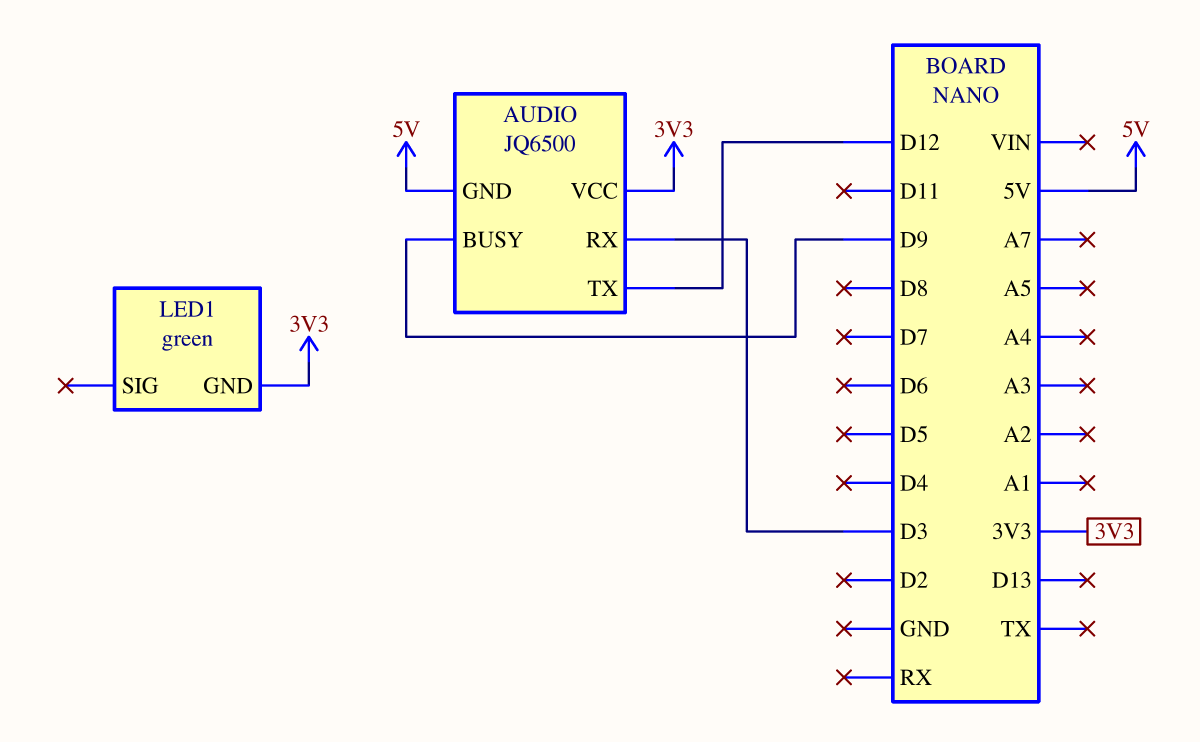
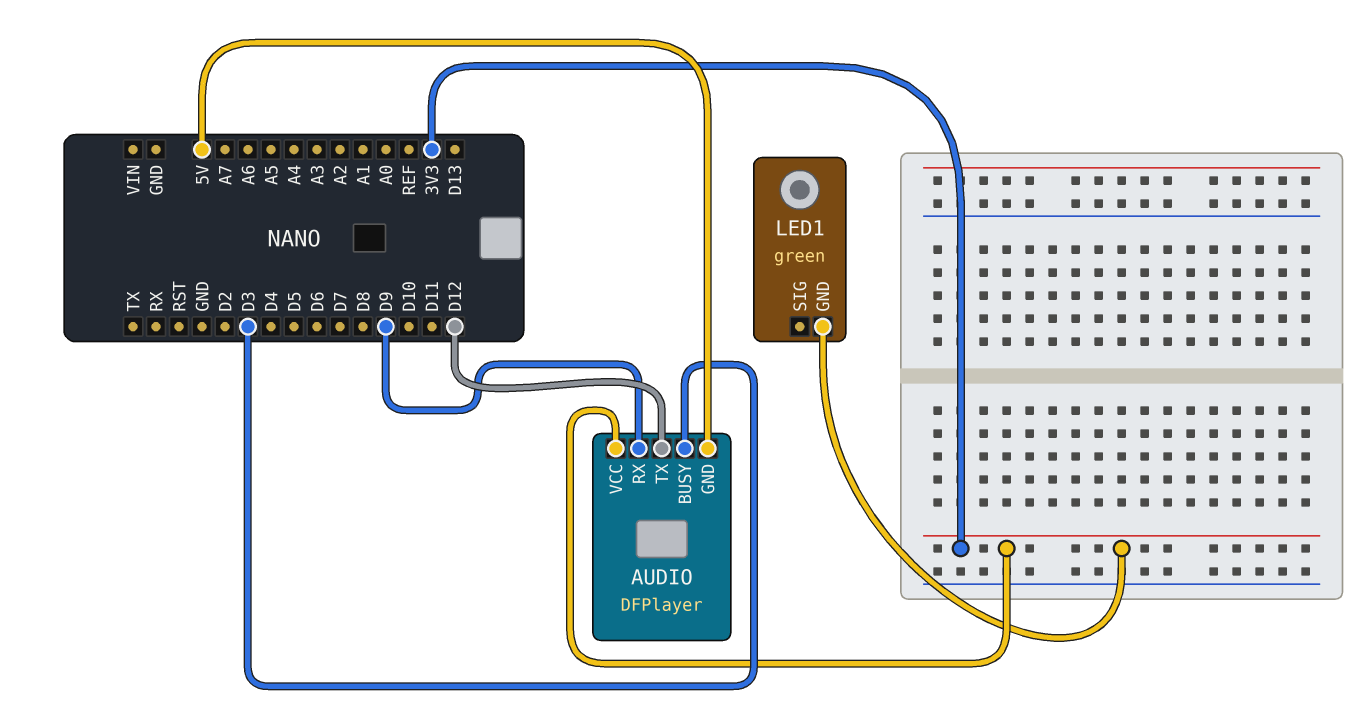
AUDIO: JQ6500 -> DFPlayer
AUDIO pin BUSY: D9 -> D3
AUDIO pin RX: D3 -> D9

